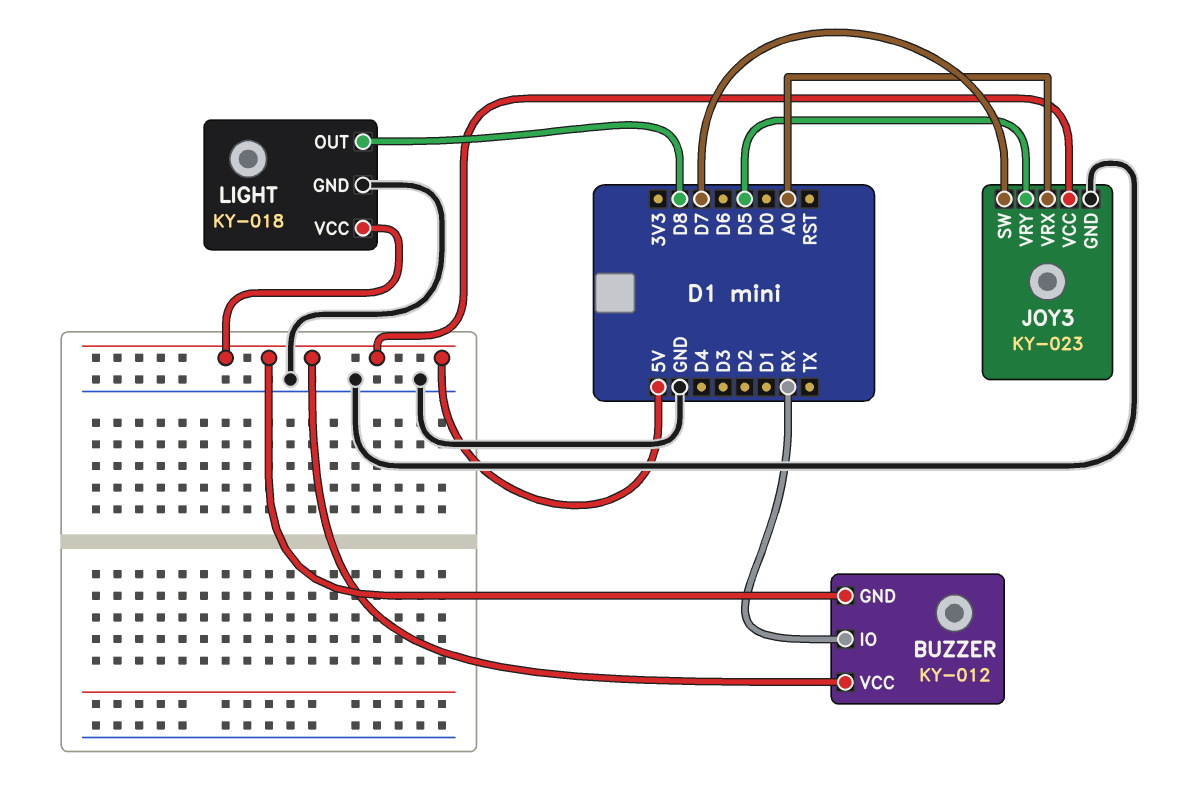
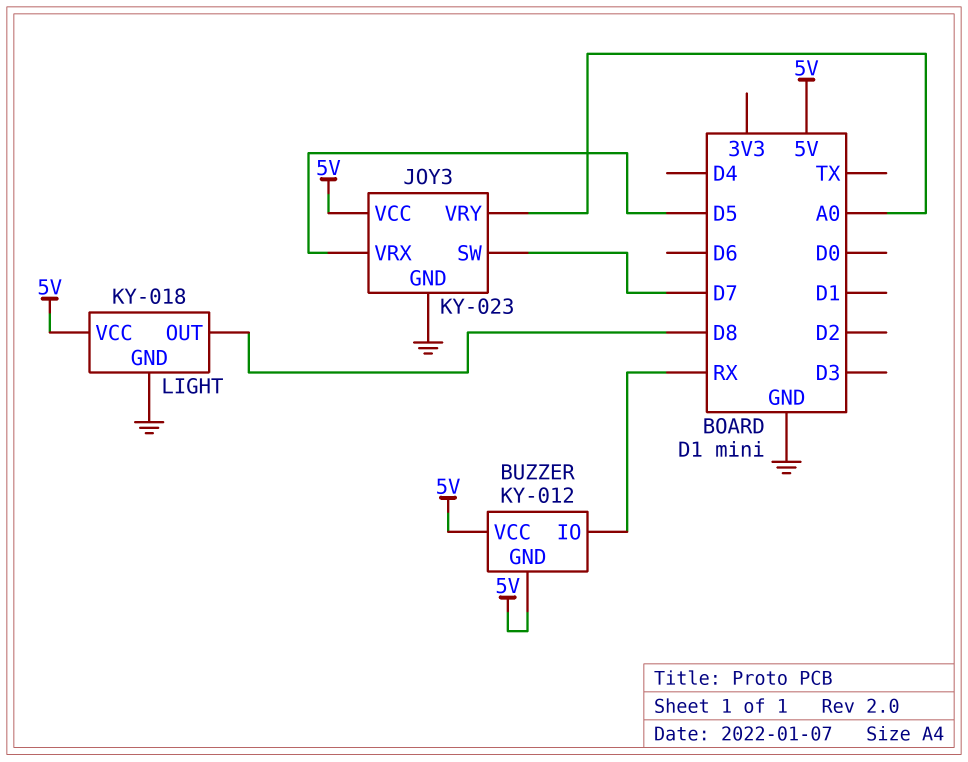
JOY3 pin VRX: A0 -> D5
JOY3 pin VRY: D5 -> A0

